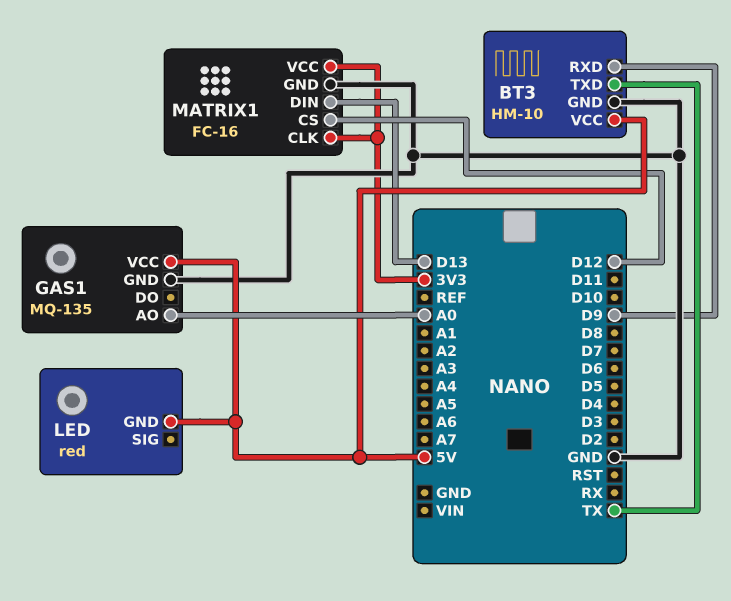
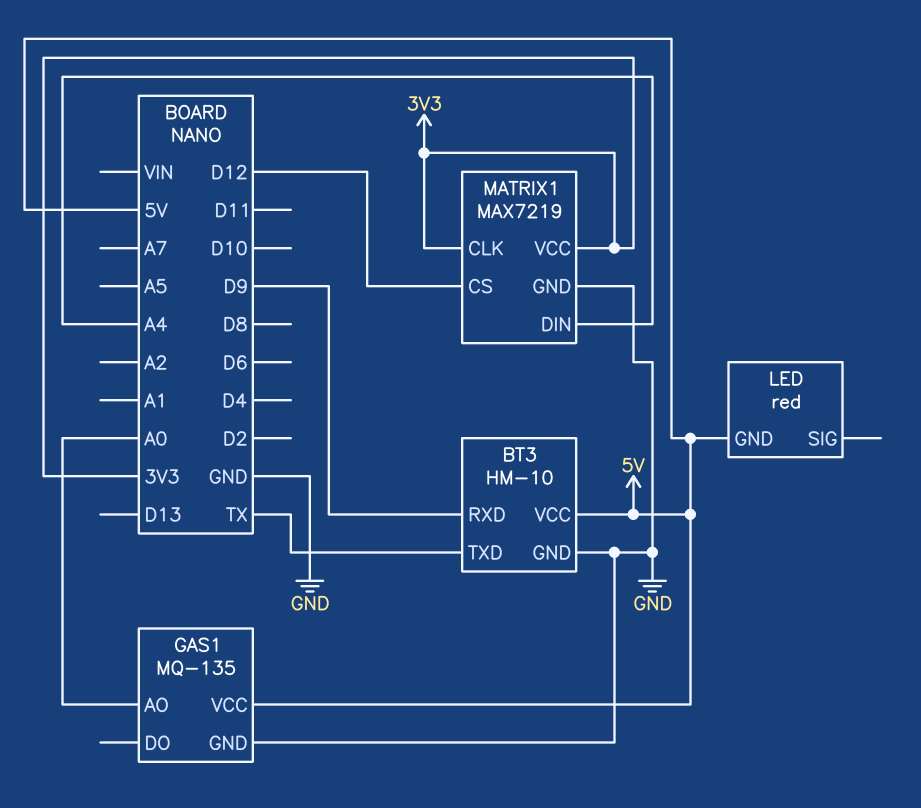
MATRIX1: FC-16 -> MAX7219
MATRIX1 pin DIN: D13 -> A4

